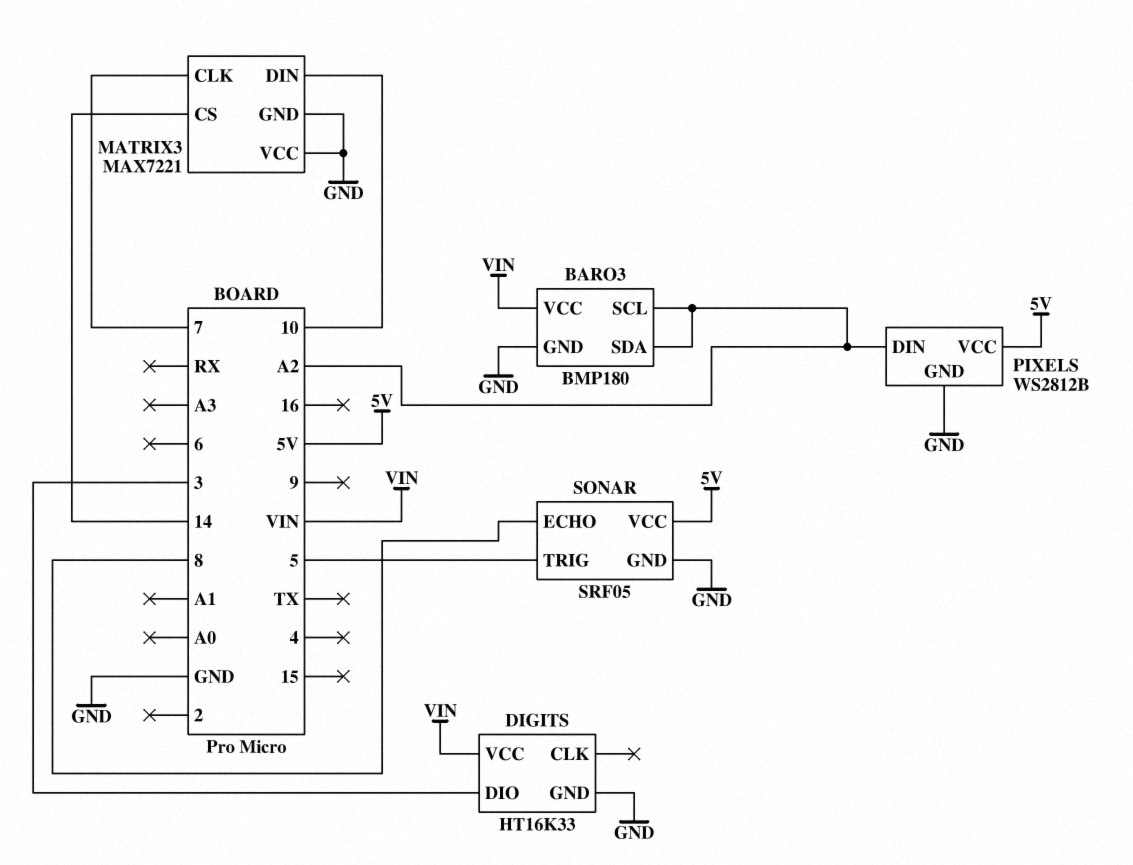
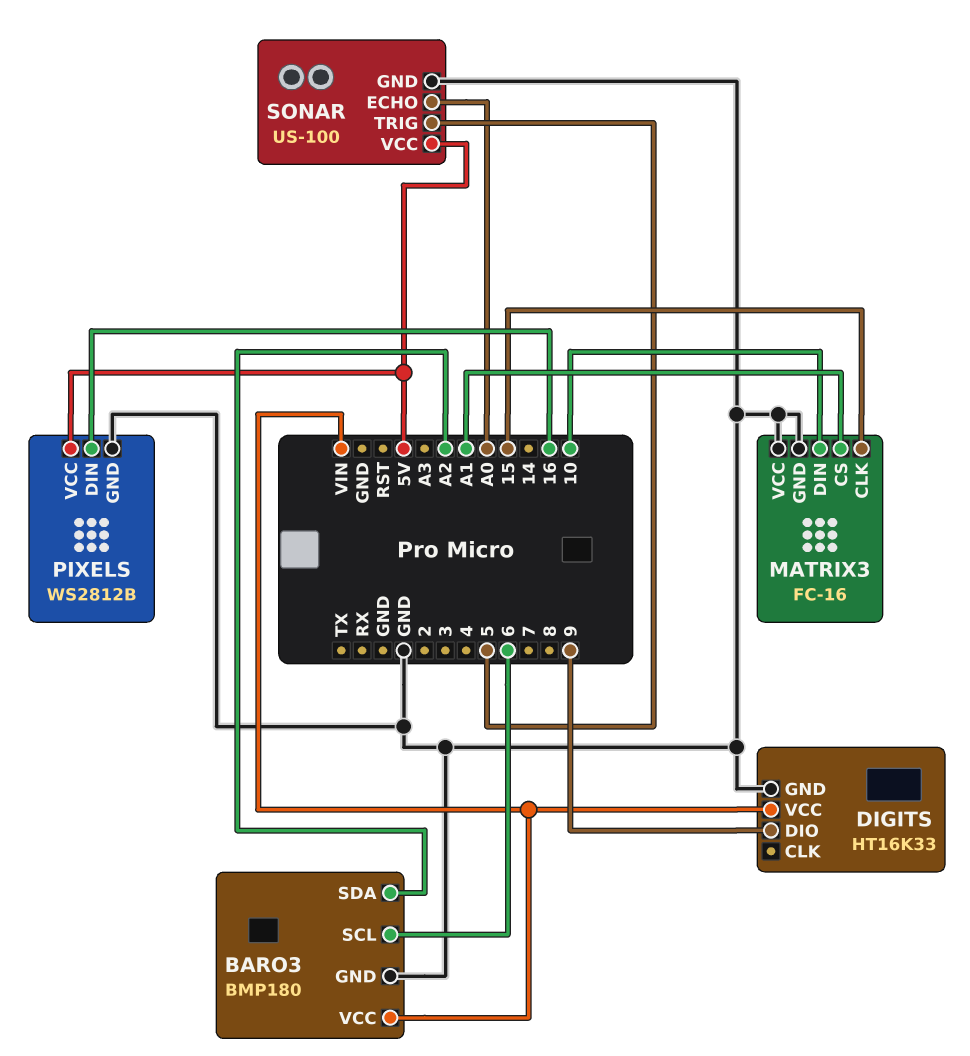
BARO3 pin SCL: A2 -> 6
DIGITS pin DIO: 3 -> 9
MATRIX3: MAX7221 -> FC-16
MATRIX3 pin CLK: 7 -> 15
MATRIX3 pin CS: 14 -> A1
PIXELS pin DIN: A2 -> 16
SONAR: SRF05 -> US-100
SONAR pin ECHO: 8 -> A0

